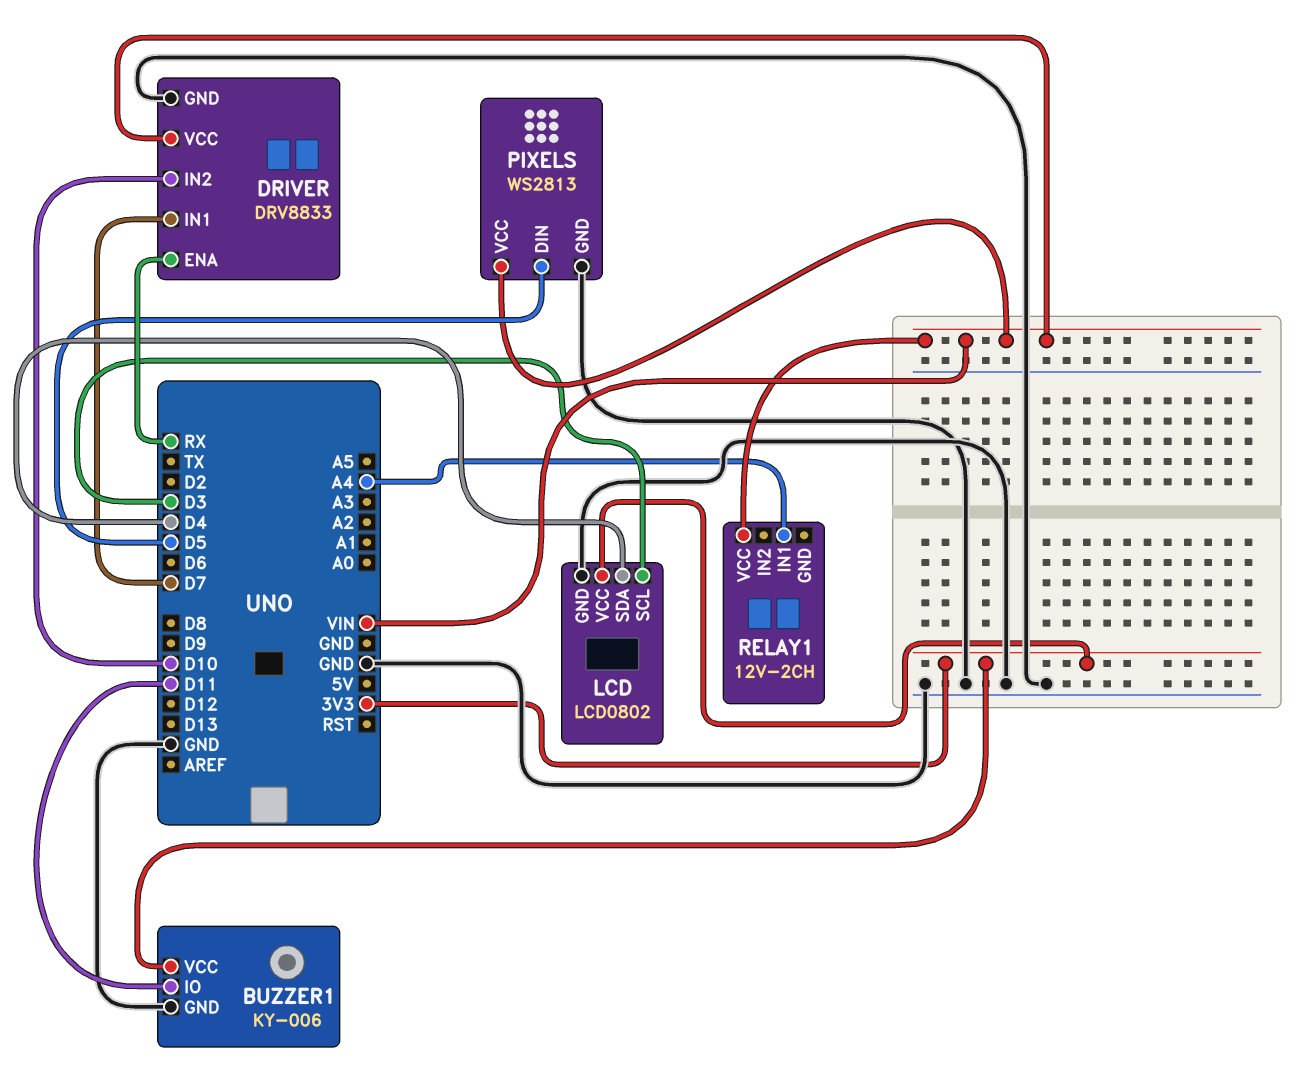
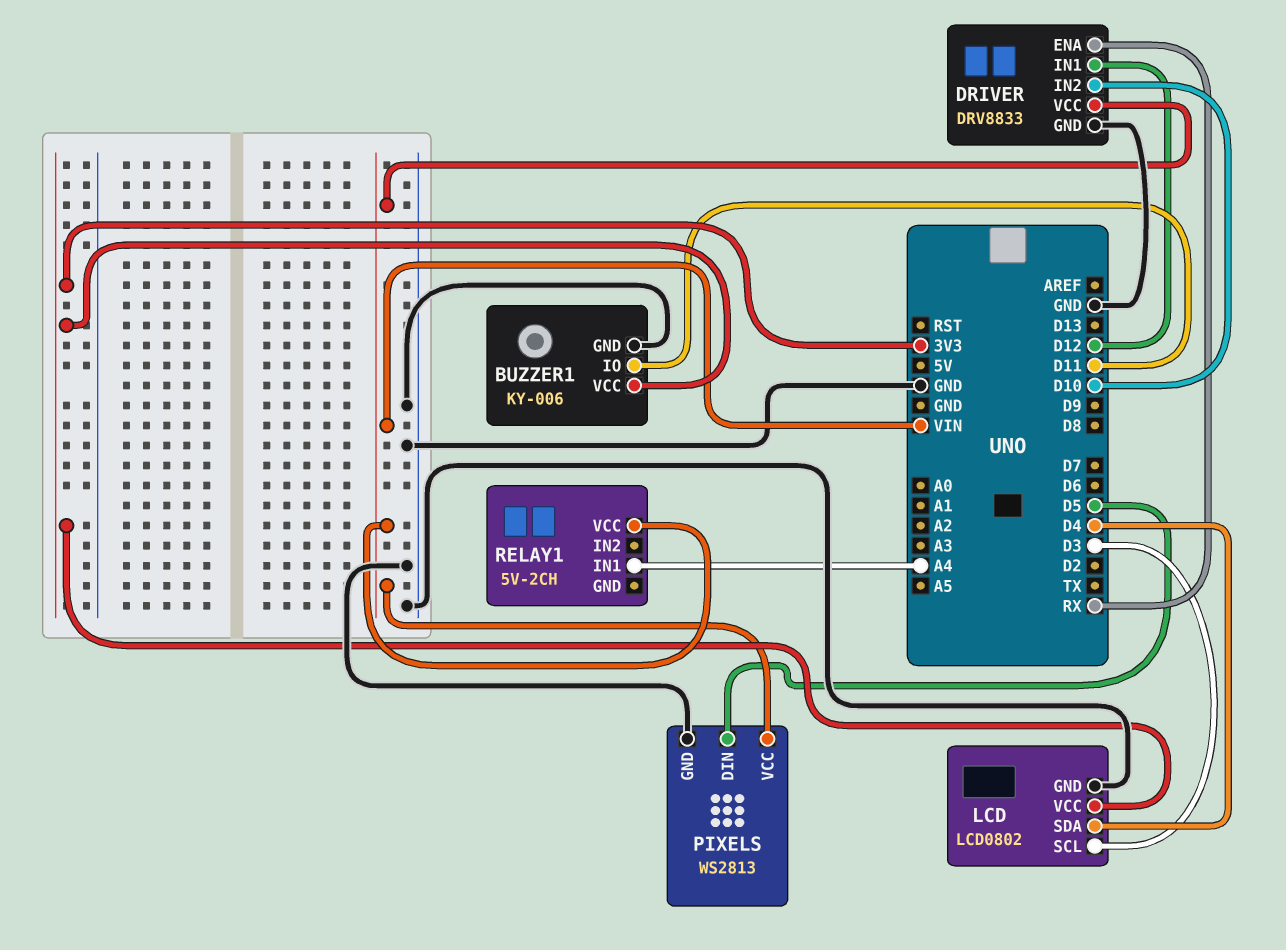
DRIVER pin IN1: D7 -> D12
RELAY1: 12V-2CH -> 5V-2CH

